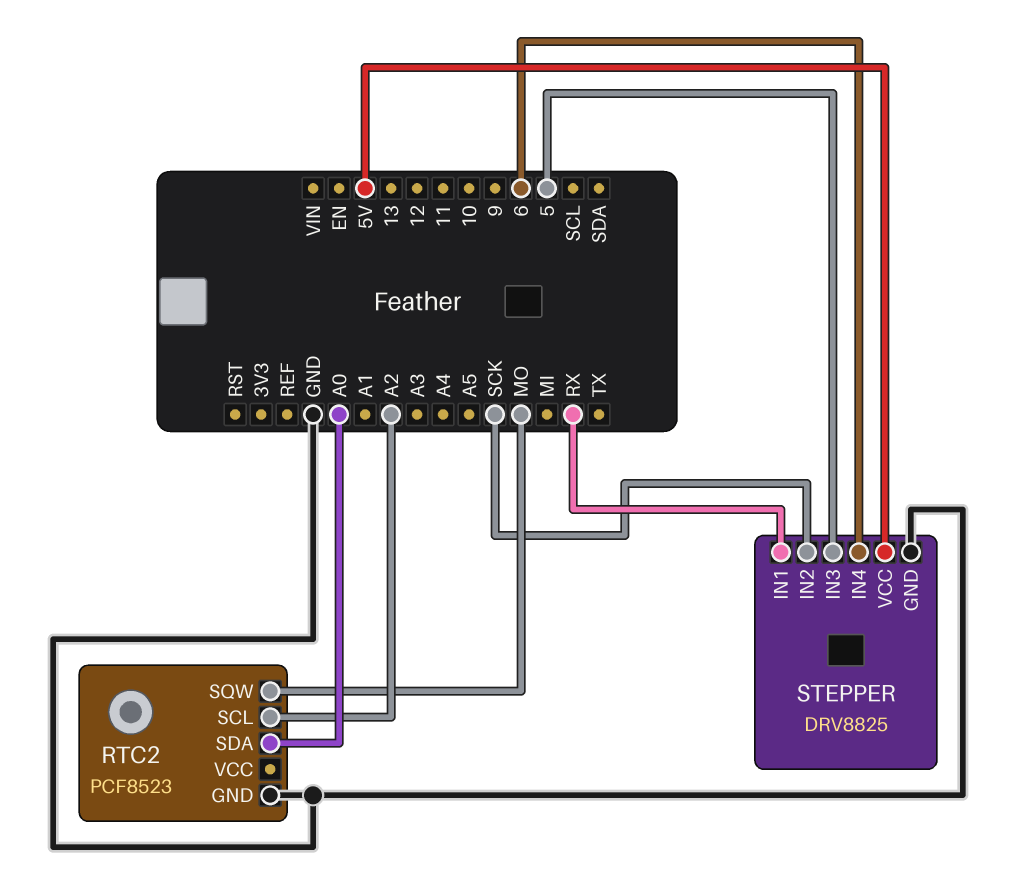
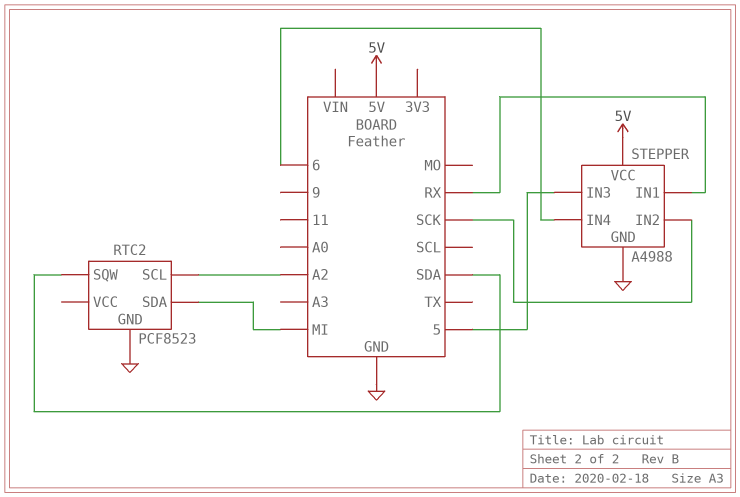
RTC2 pin SDA: A0 -> MI
RTC2 pin SQW: MO -> SDA
STEPPER: DRV8825 -> A4988

